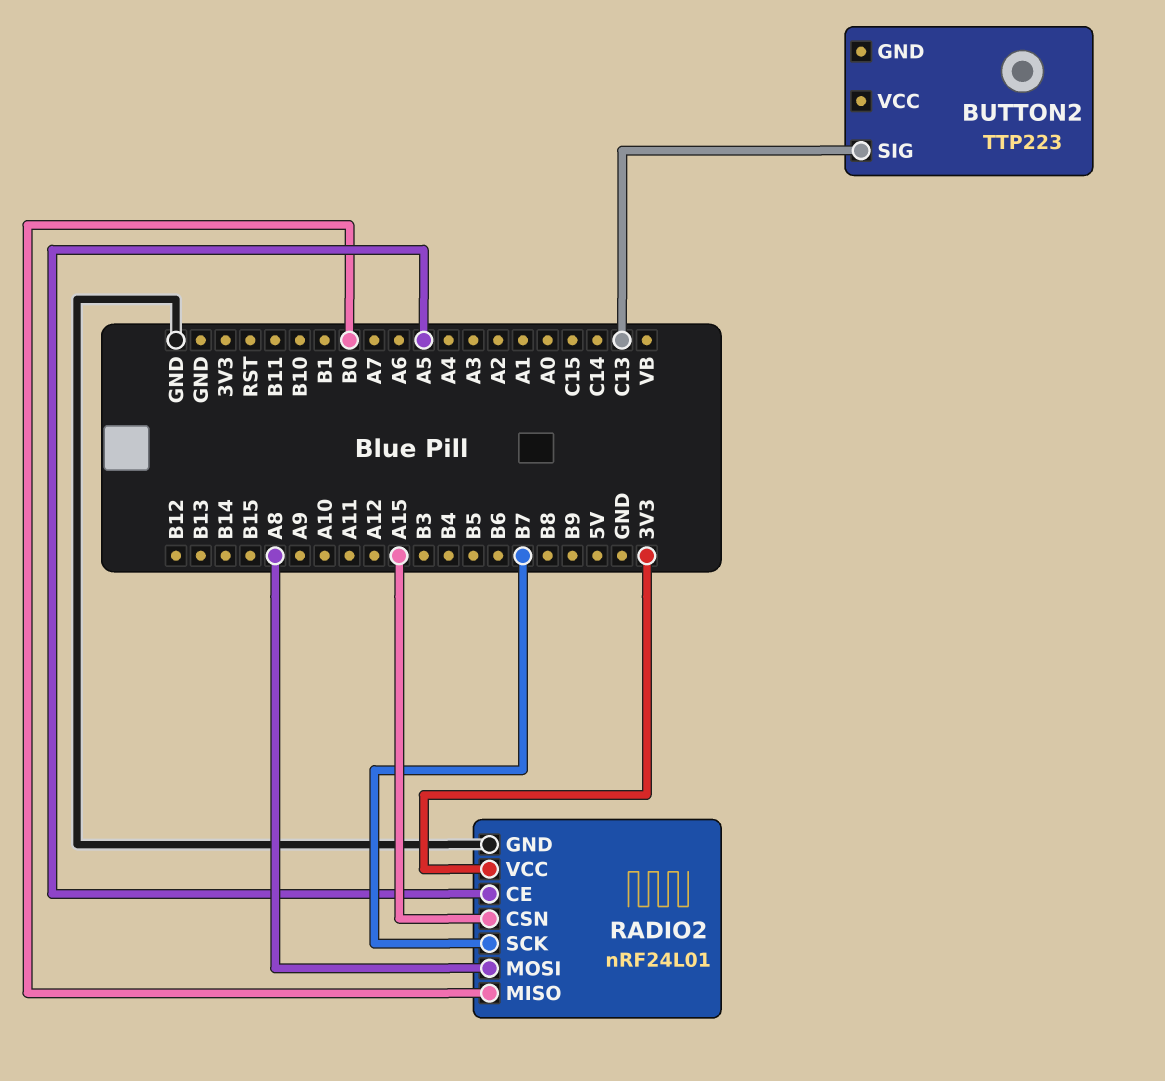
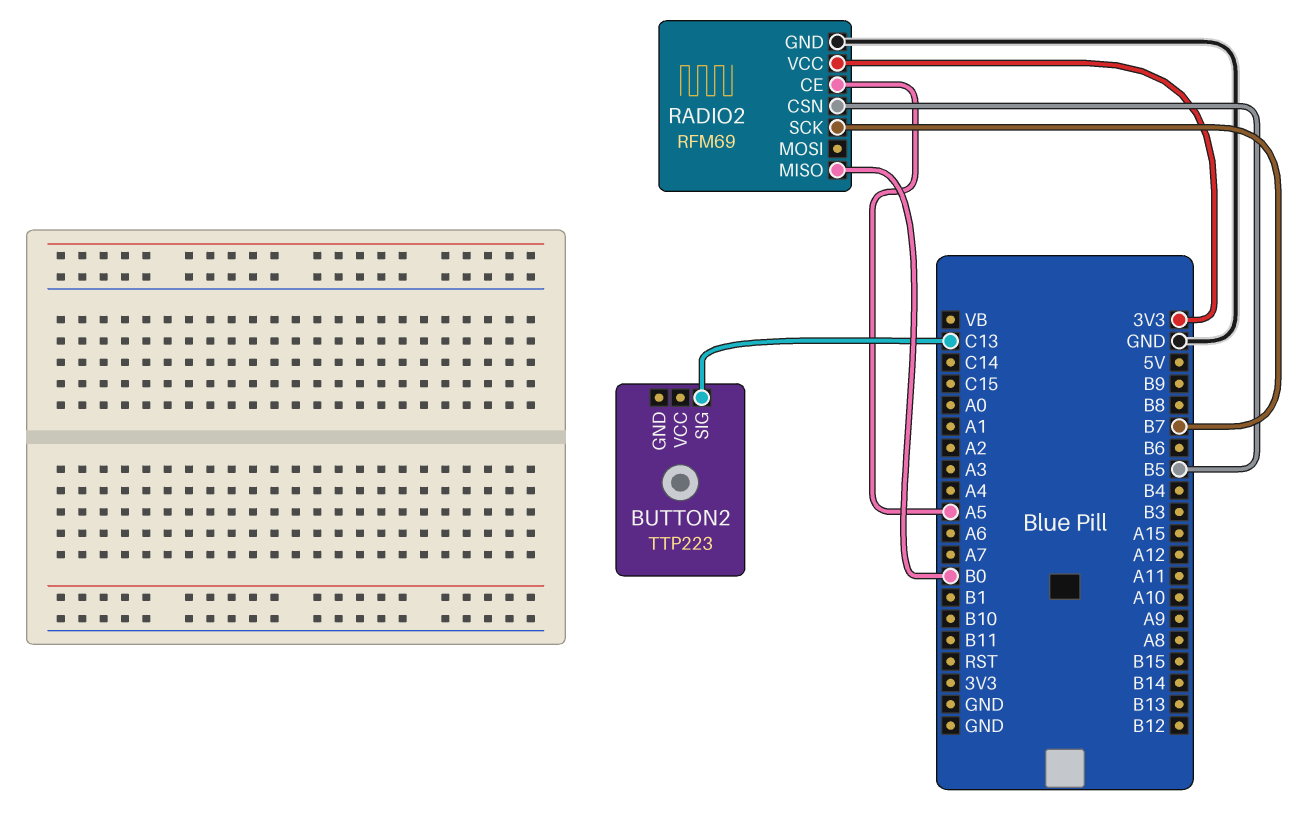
RADIO2: nRF24L01 -> RFM69
RADIO2 pin CSN: A15 -> B5
RADIO2 pin MOSI: A8 -> none

